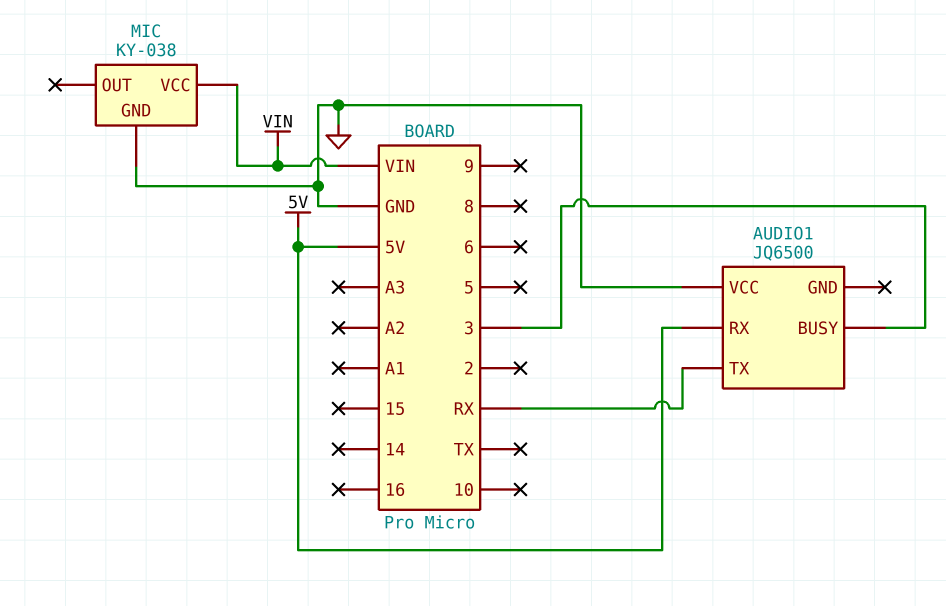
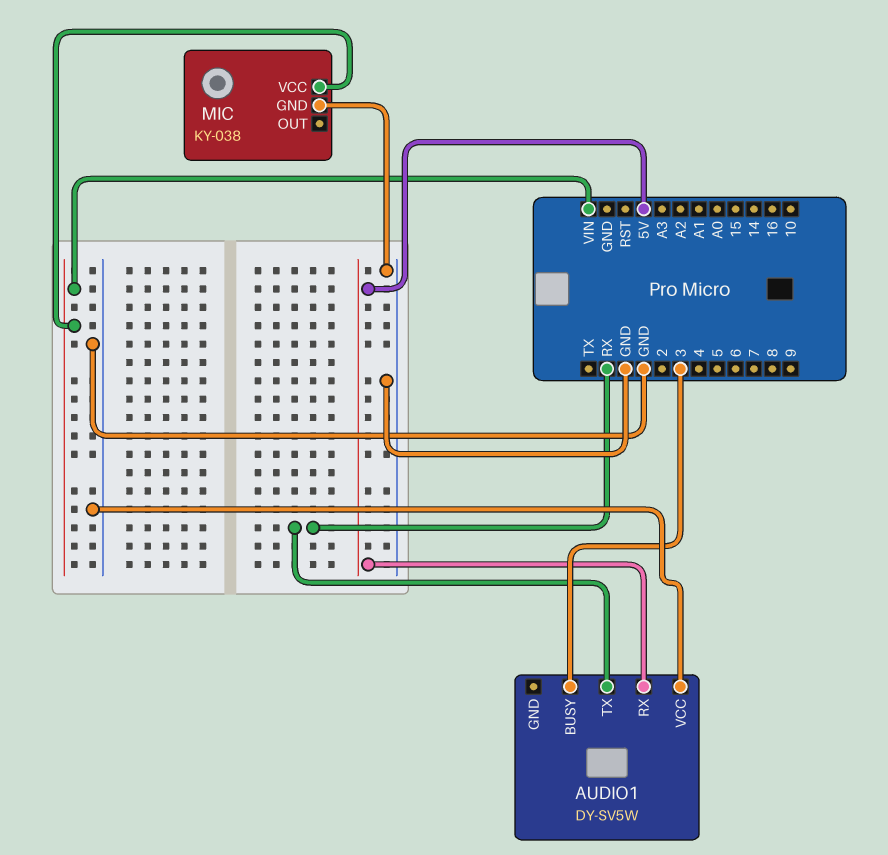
AUDIO1: JQ6500 -> DY-SV5W

